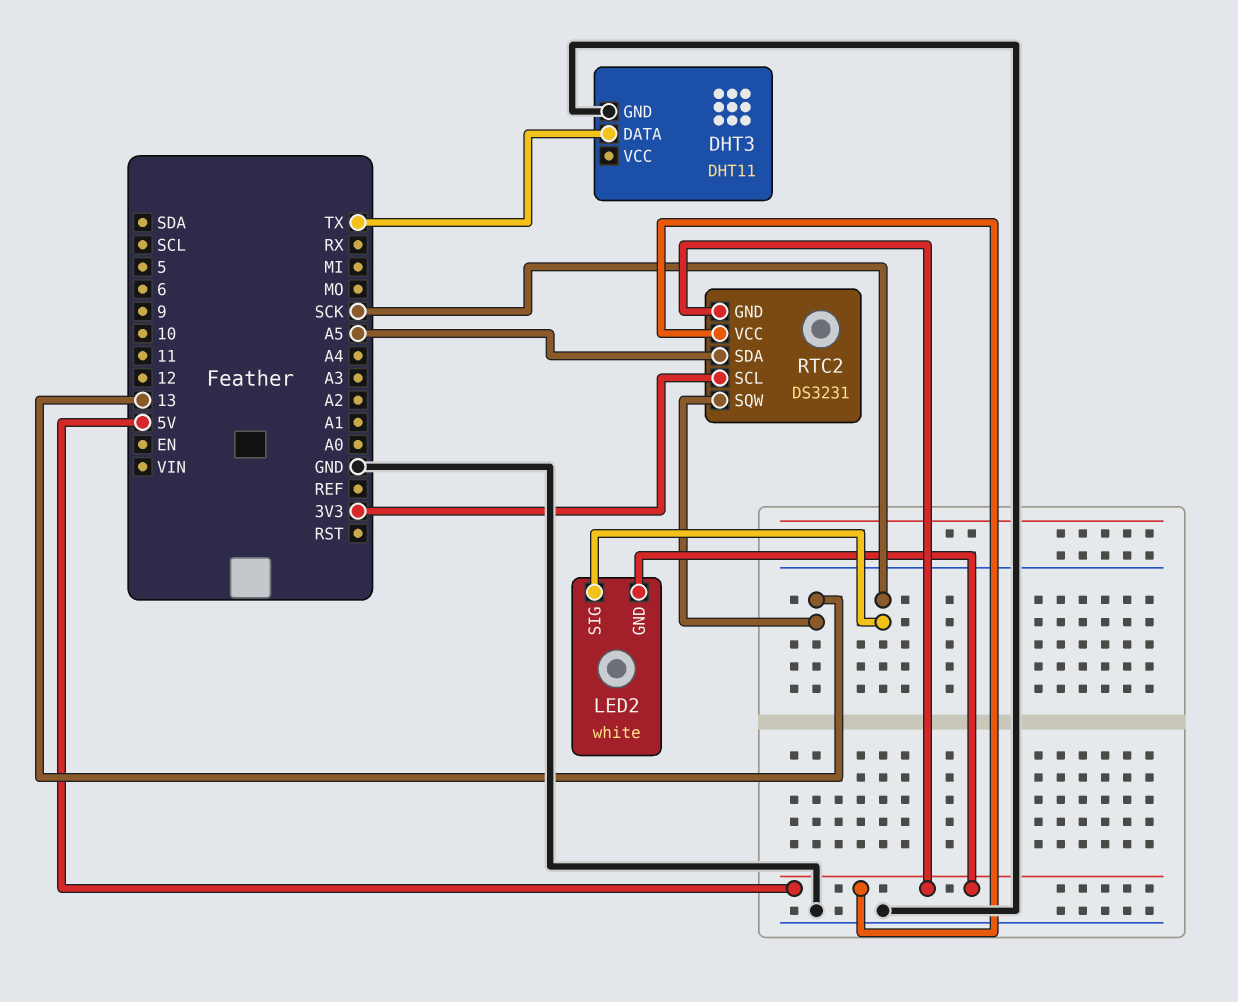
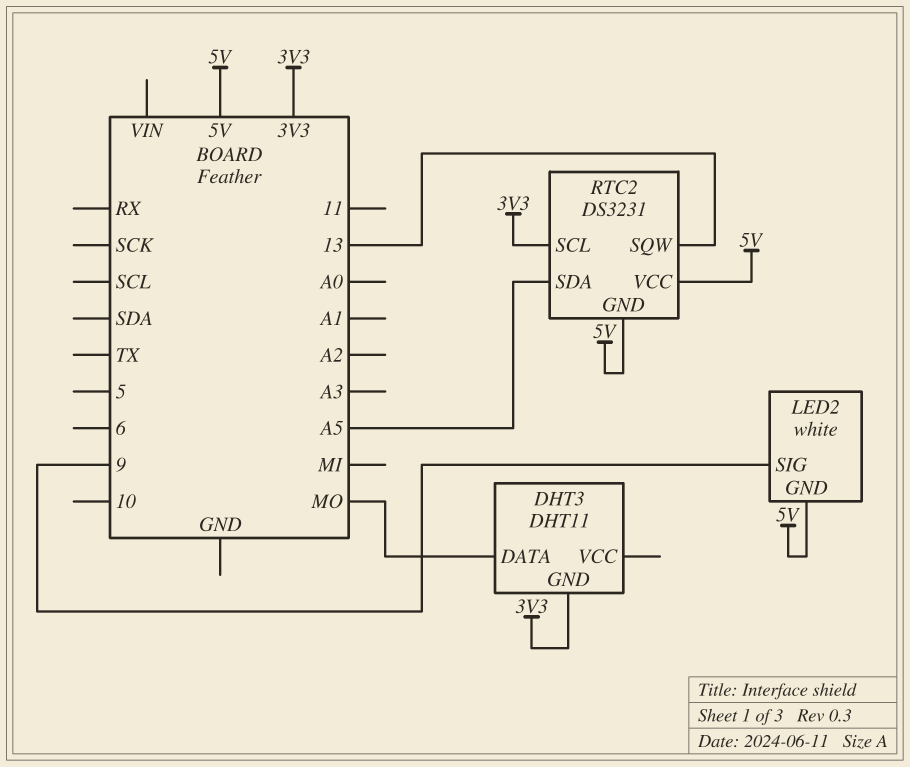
DHT3 pin DATA: TX -> MO
DHT3 pin GND: GND -> 3V3
LED2 pin SIG: SCK -> 9

